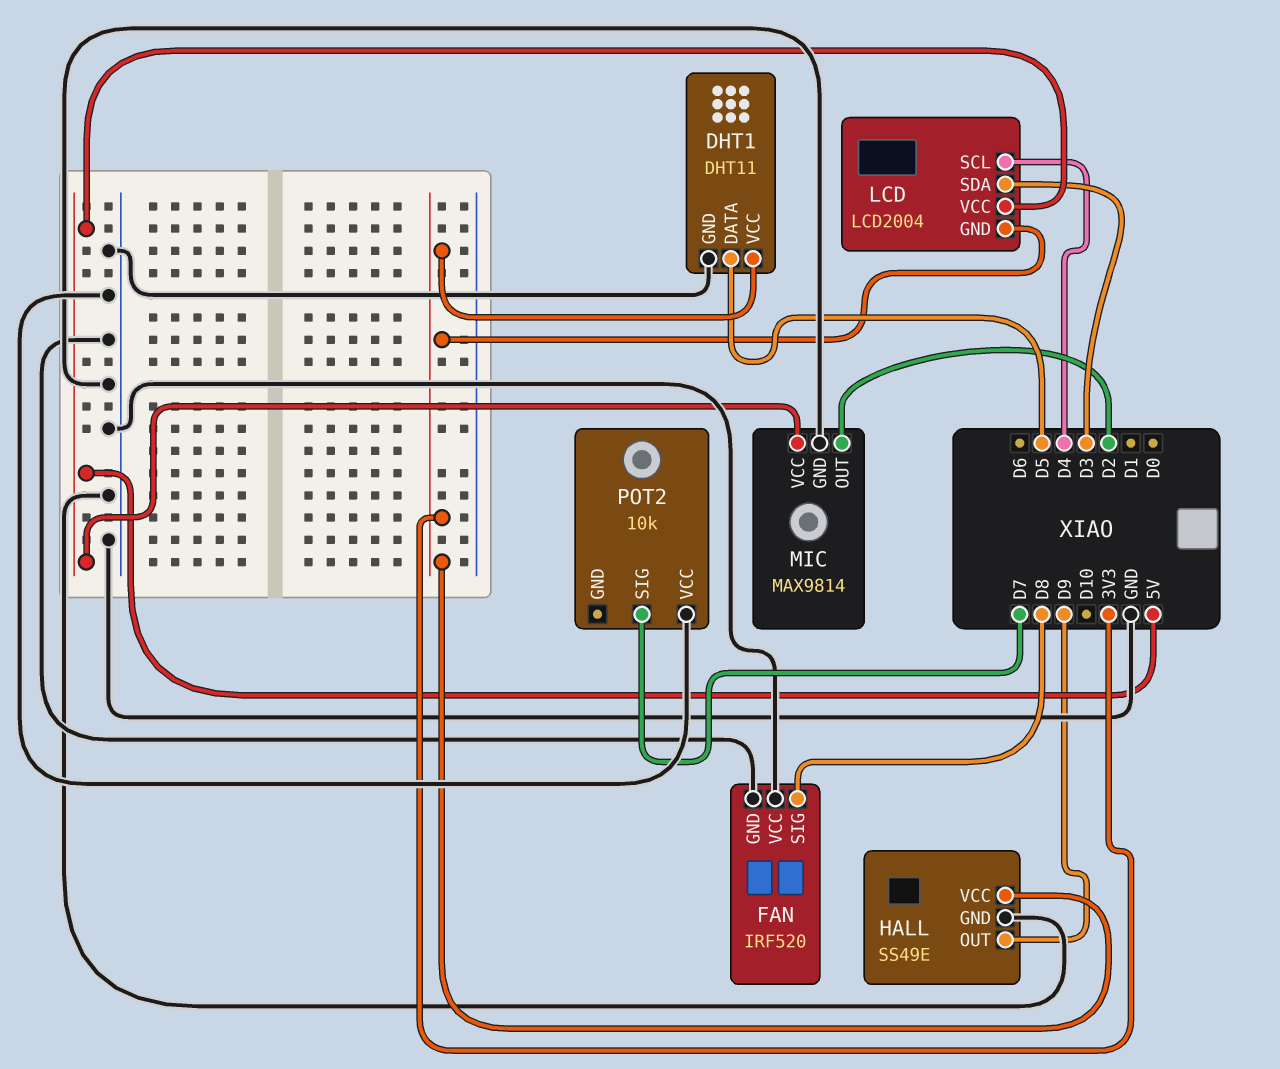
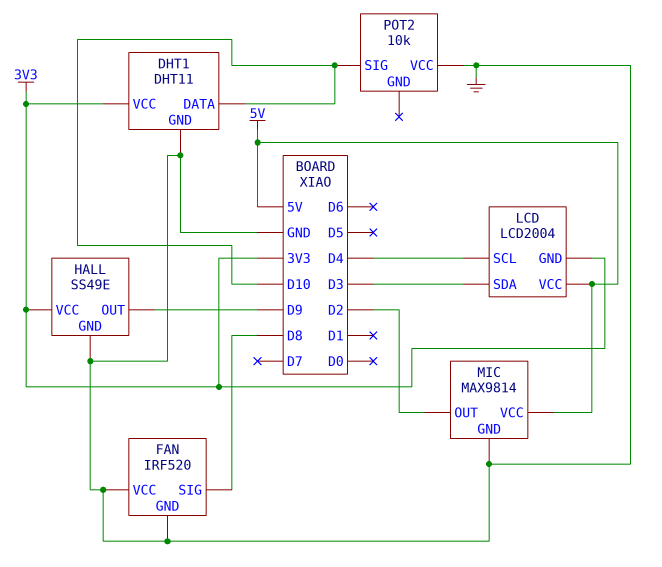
DHT1 pin DATA: D5 -> D10
POT2 pin SIG: D7 -> D10

